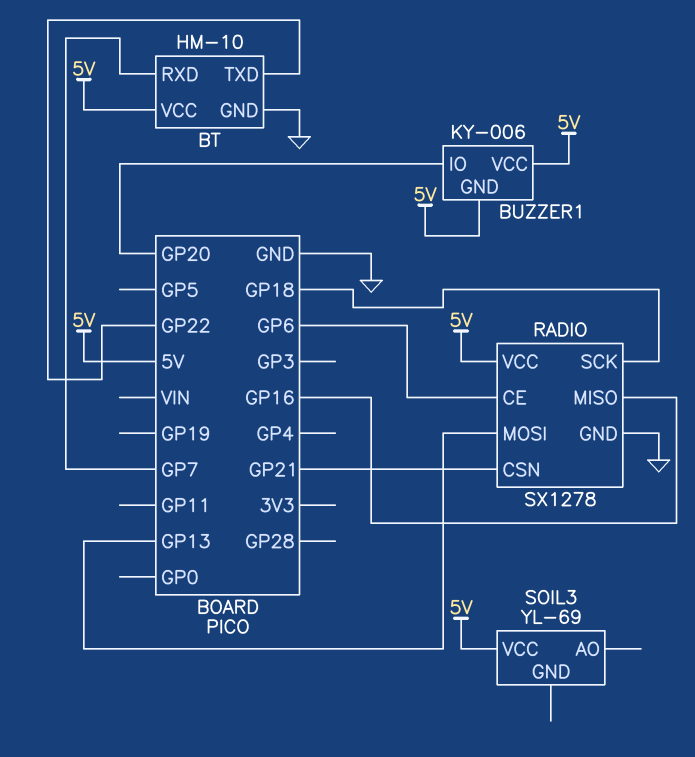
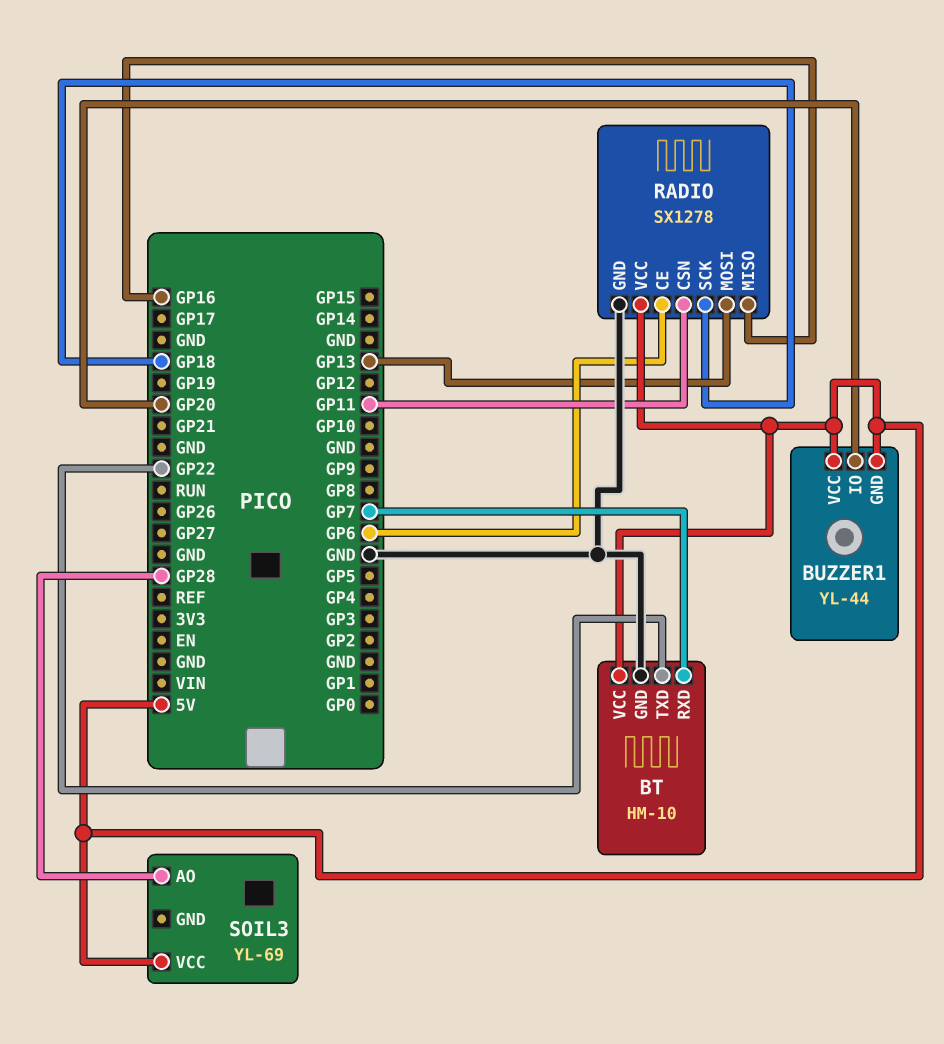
BUZZER1: KY-006 -> YL-44
RADIO pin CSN: GP21 -> GP11
SOIL3 pin AO: none -> GP28

